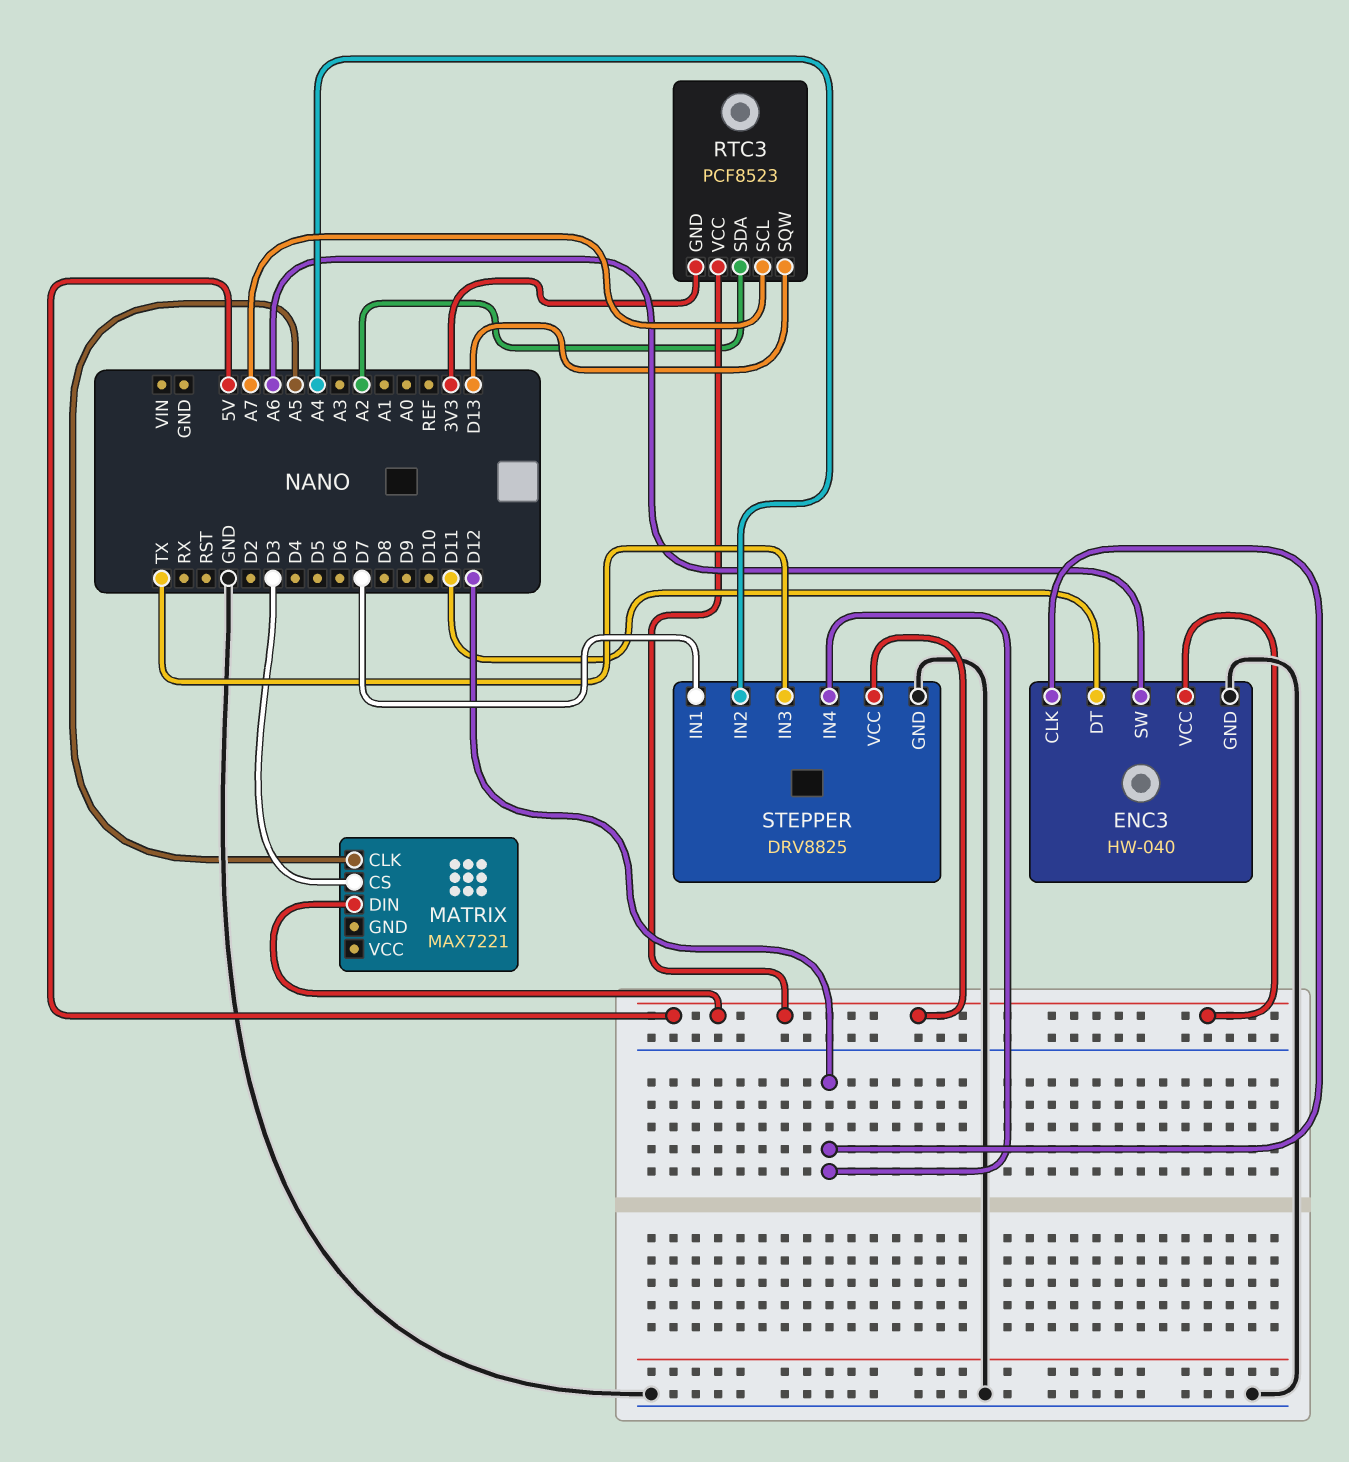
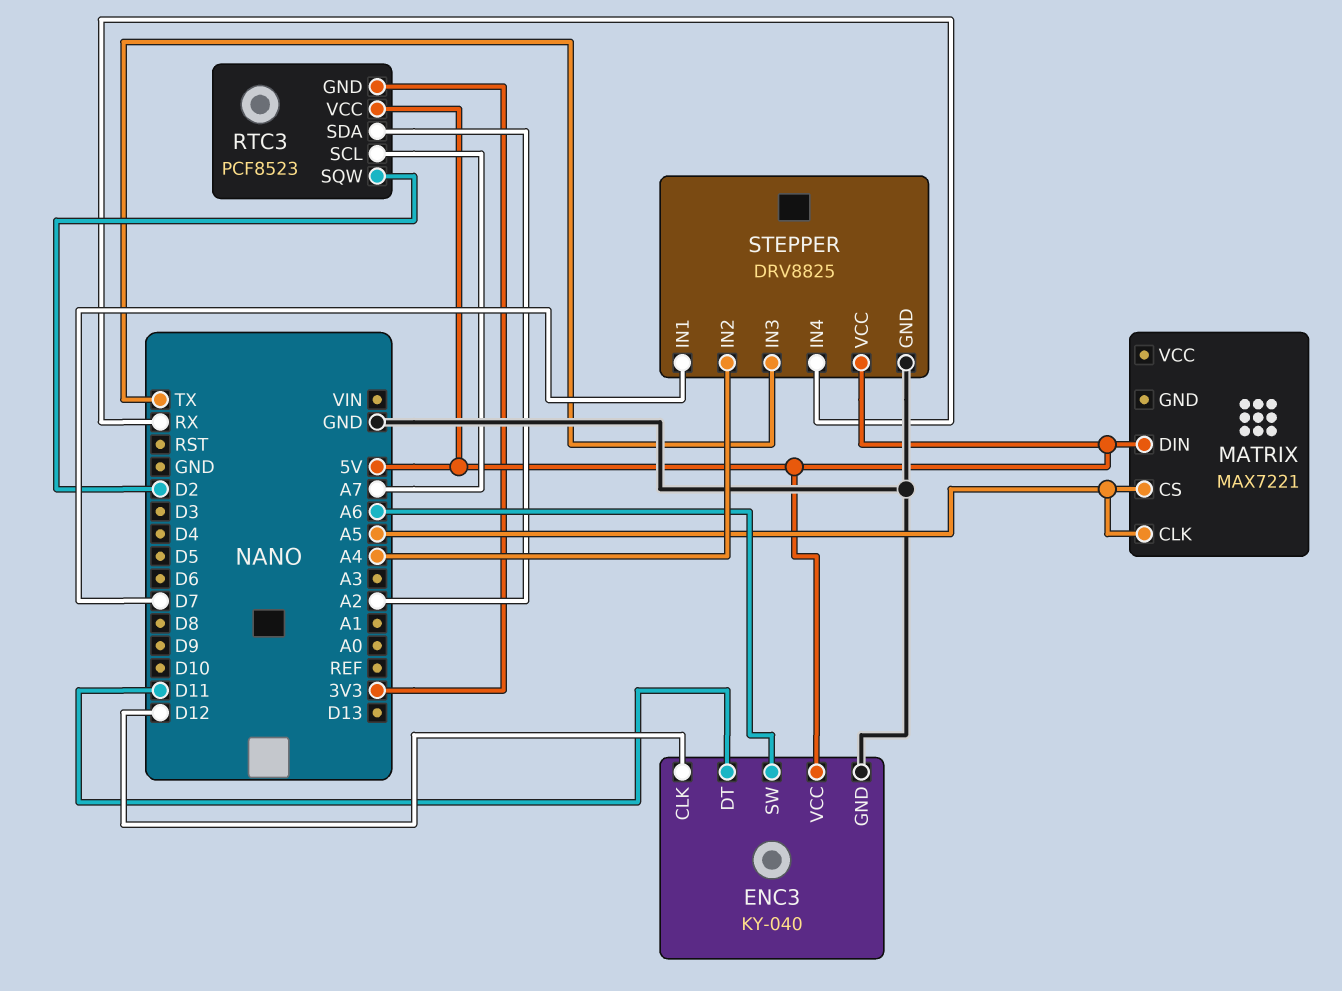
ENC3: HW-040 -> KY-040
MATRIX pin CS: D3 -> A5
RTC3 pin SQW: D13 -> D2
STEPPER pin IN4: D12 -> RX

